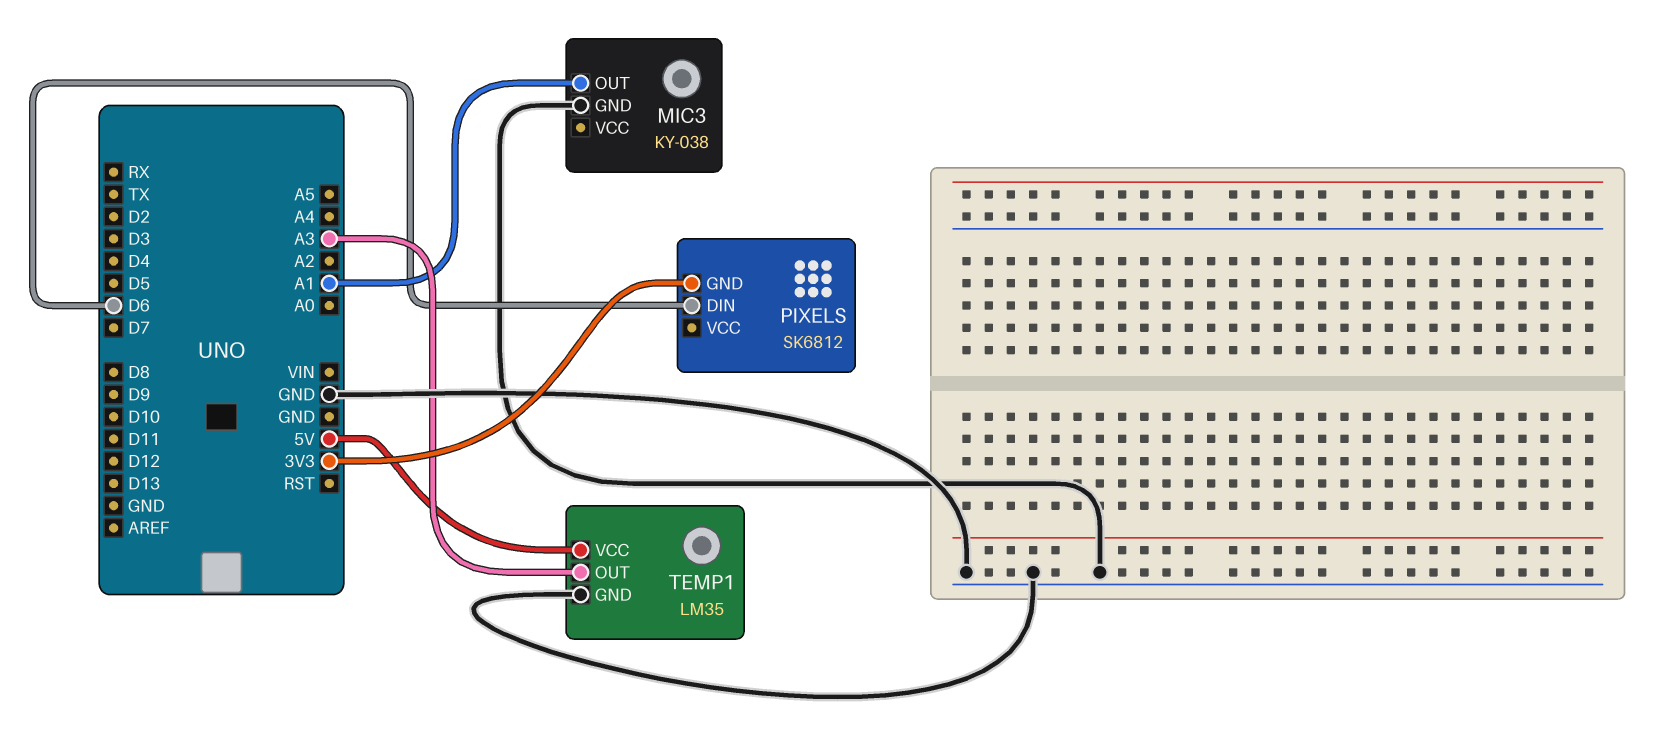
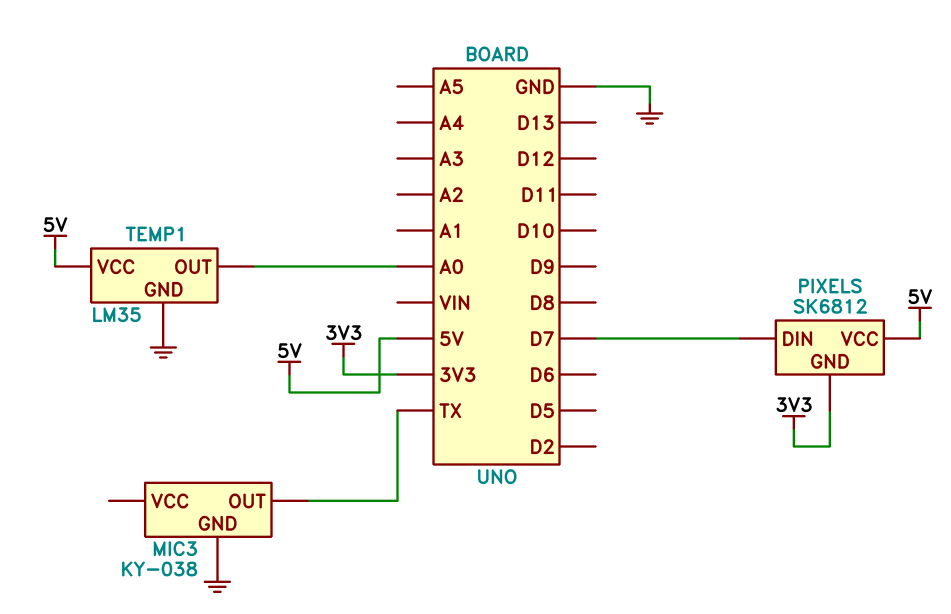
MIC3 pin OUT: A1 -> TX
PIXELS pin DIN: D6 -> D7
PIXELS pin VCC: none -> 5V
TEMP1 pin OUT: A3 -> A0

